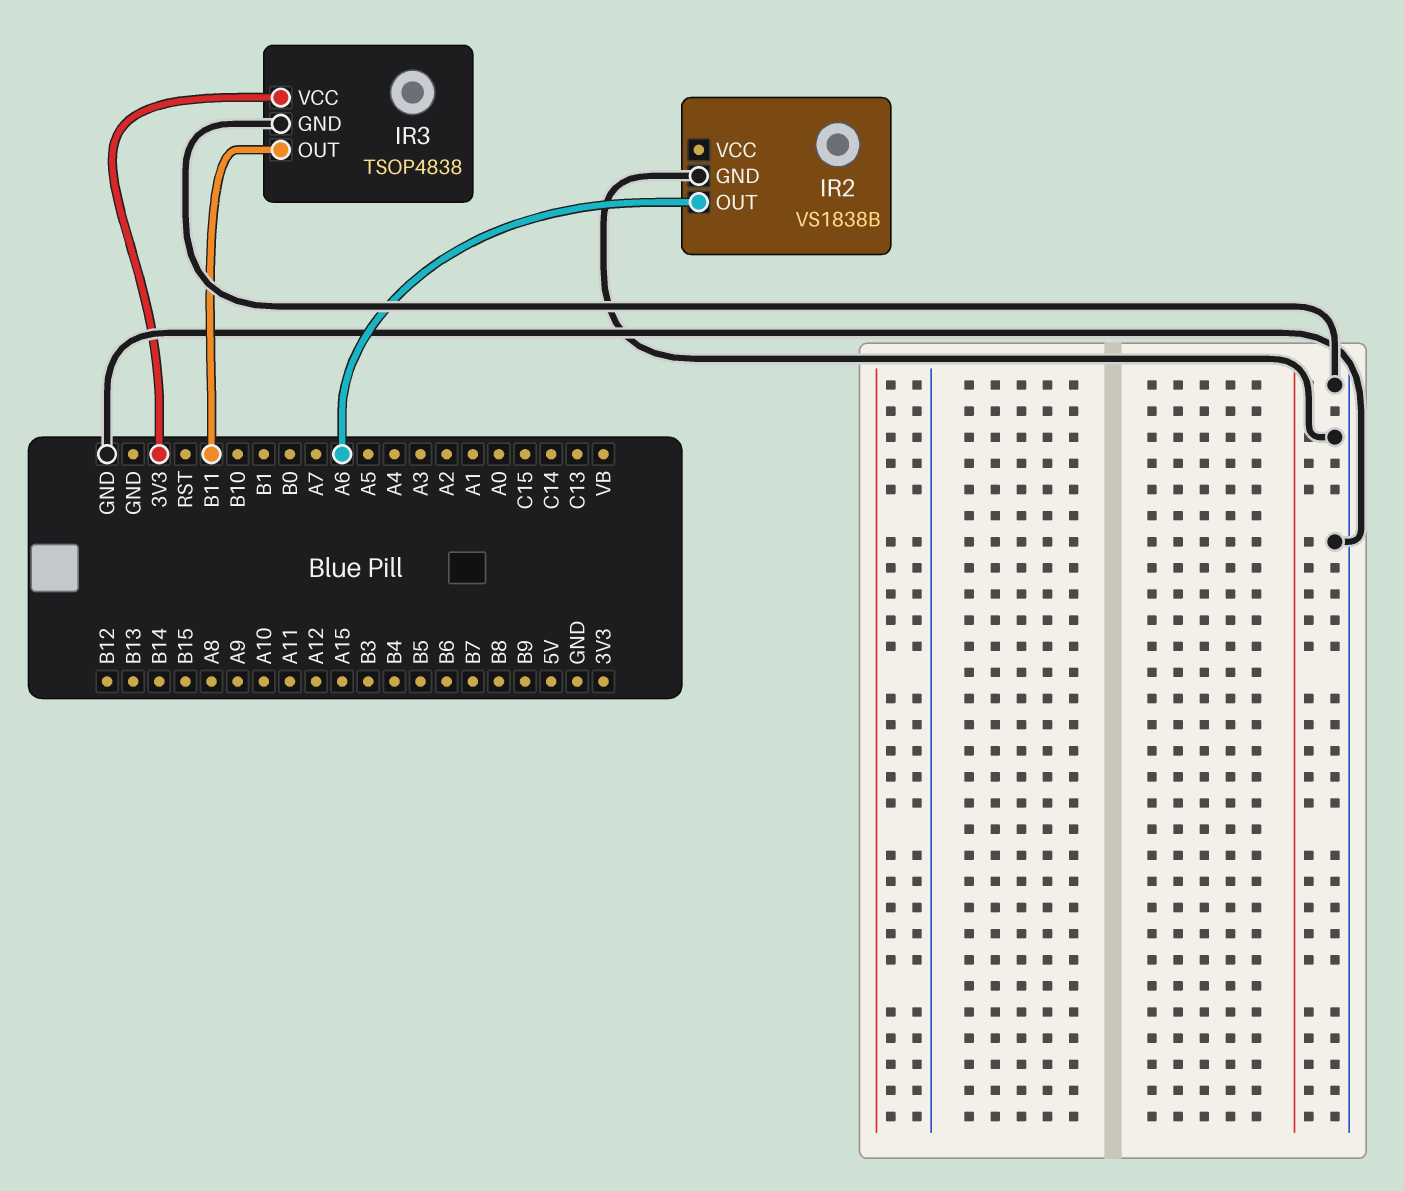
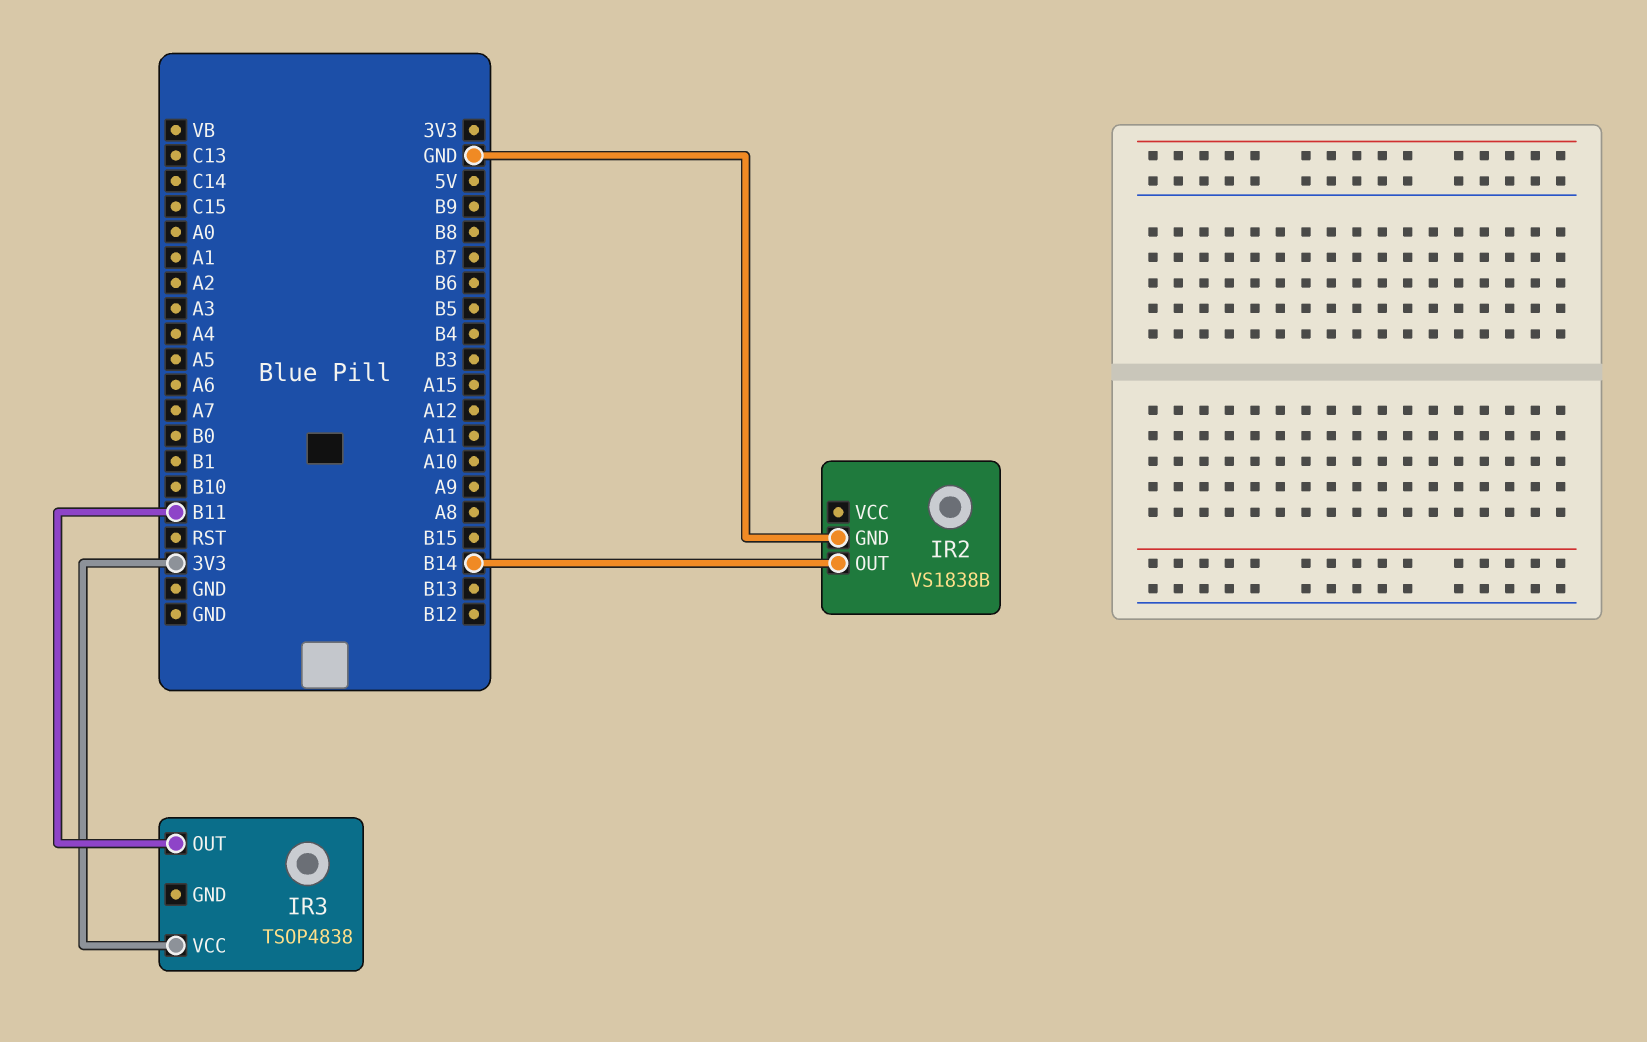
IR2 pin OUT: A6 -> B14
IR3 pin GND: GND -> none

